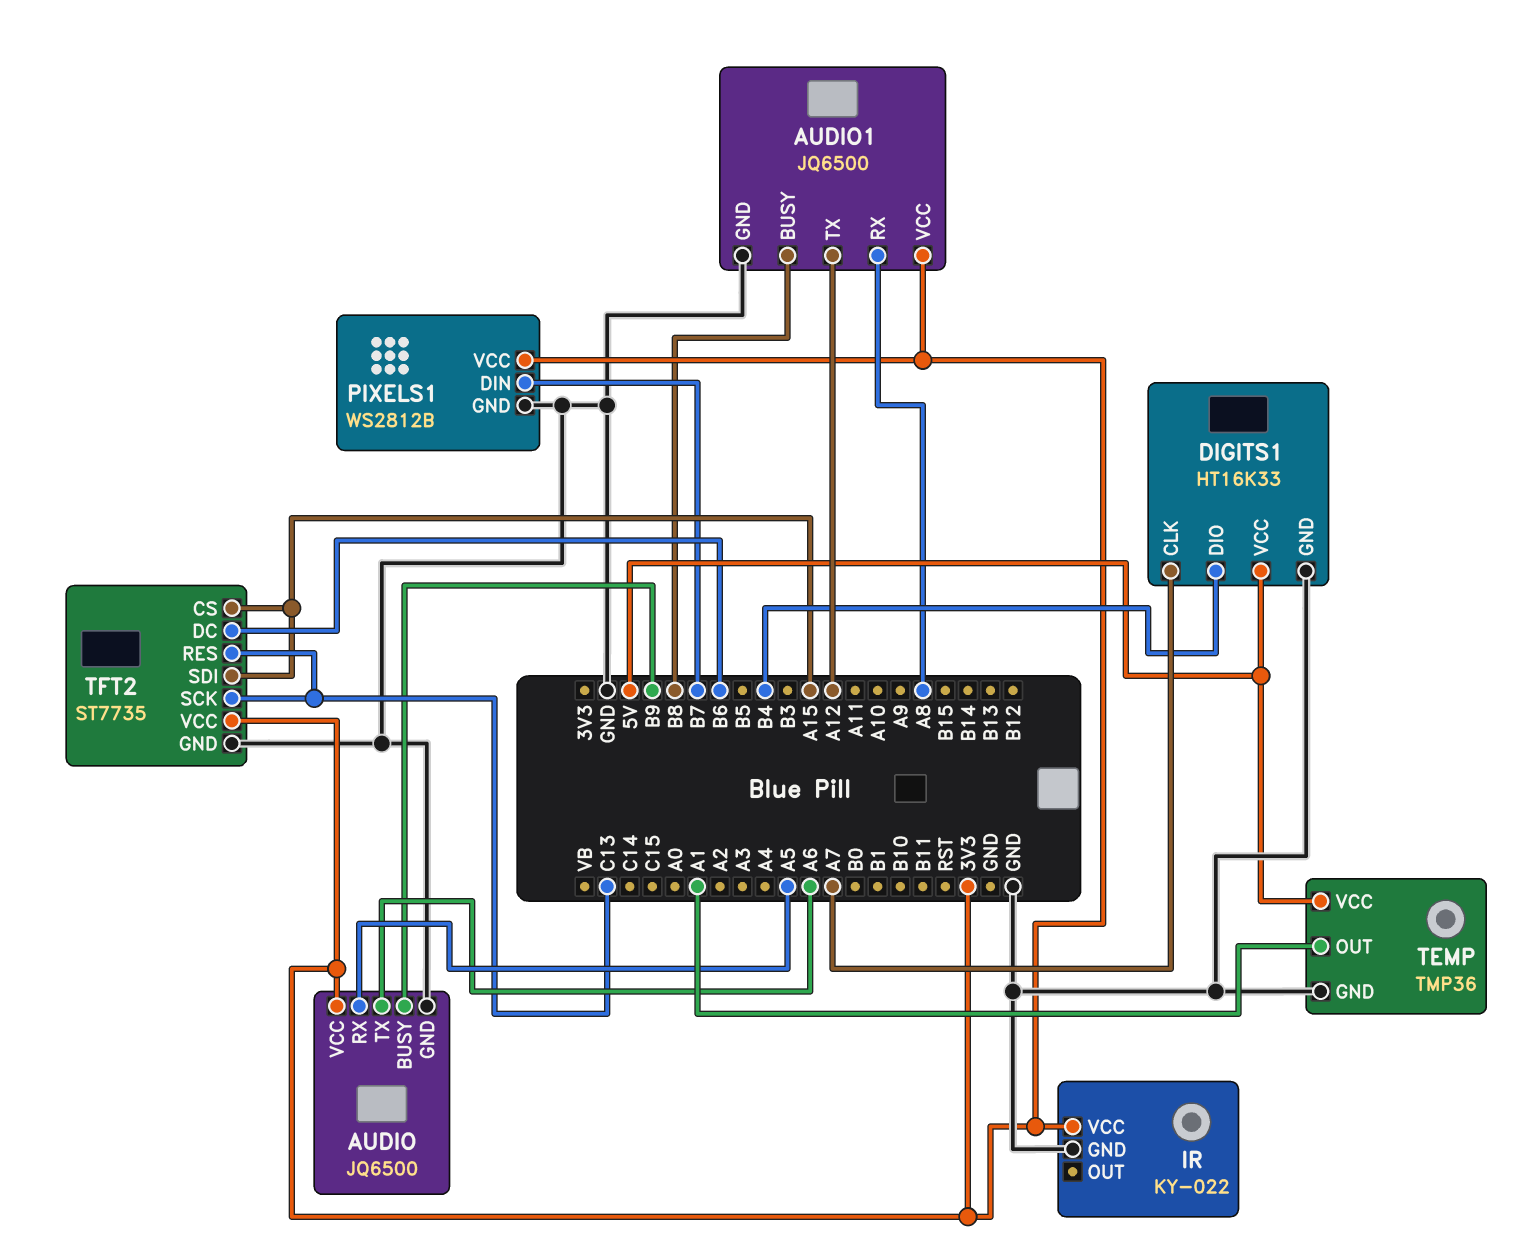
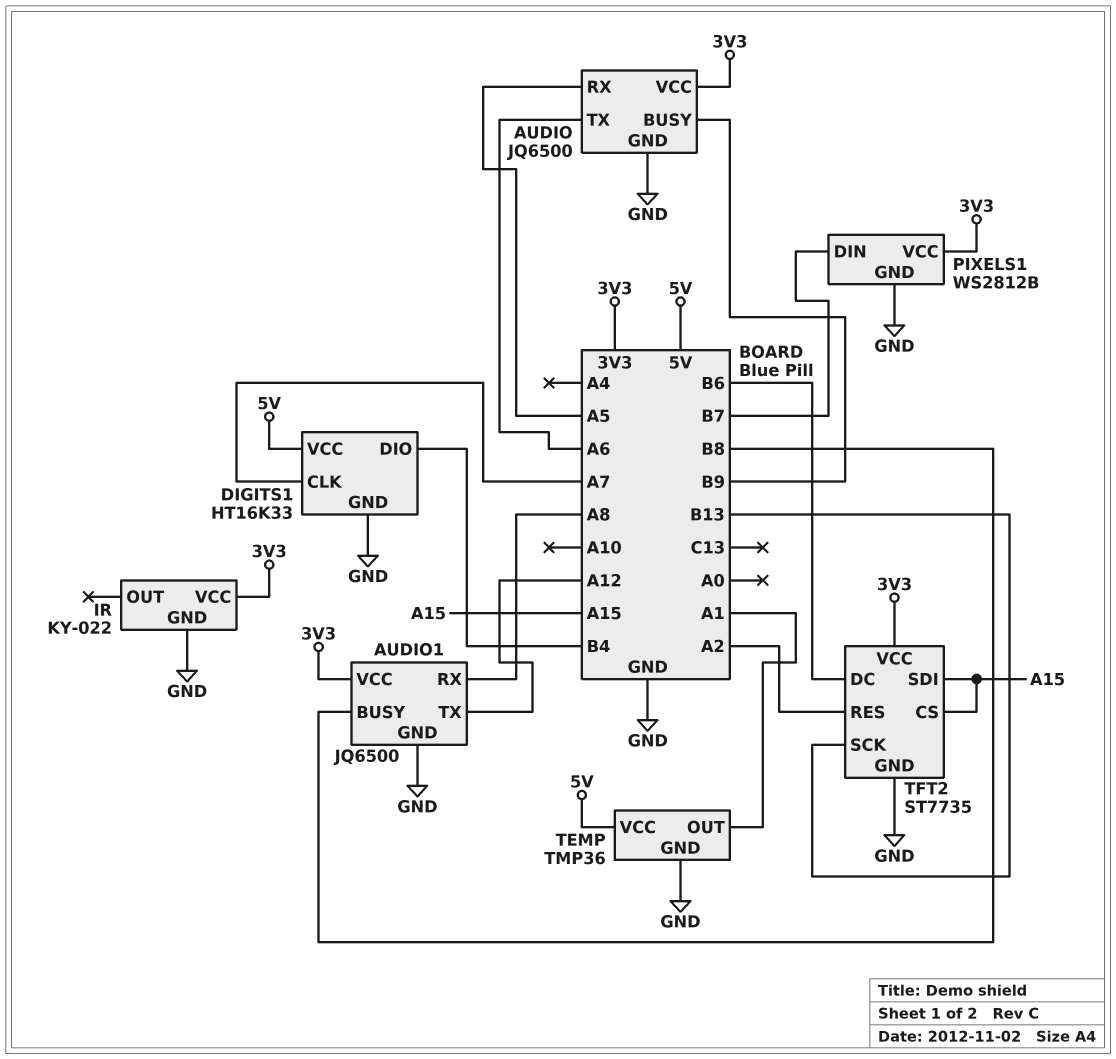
TFT2 pin RES: C13 -> A2
TFT2 pin SCK: C13 -> B13

